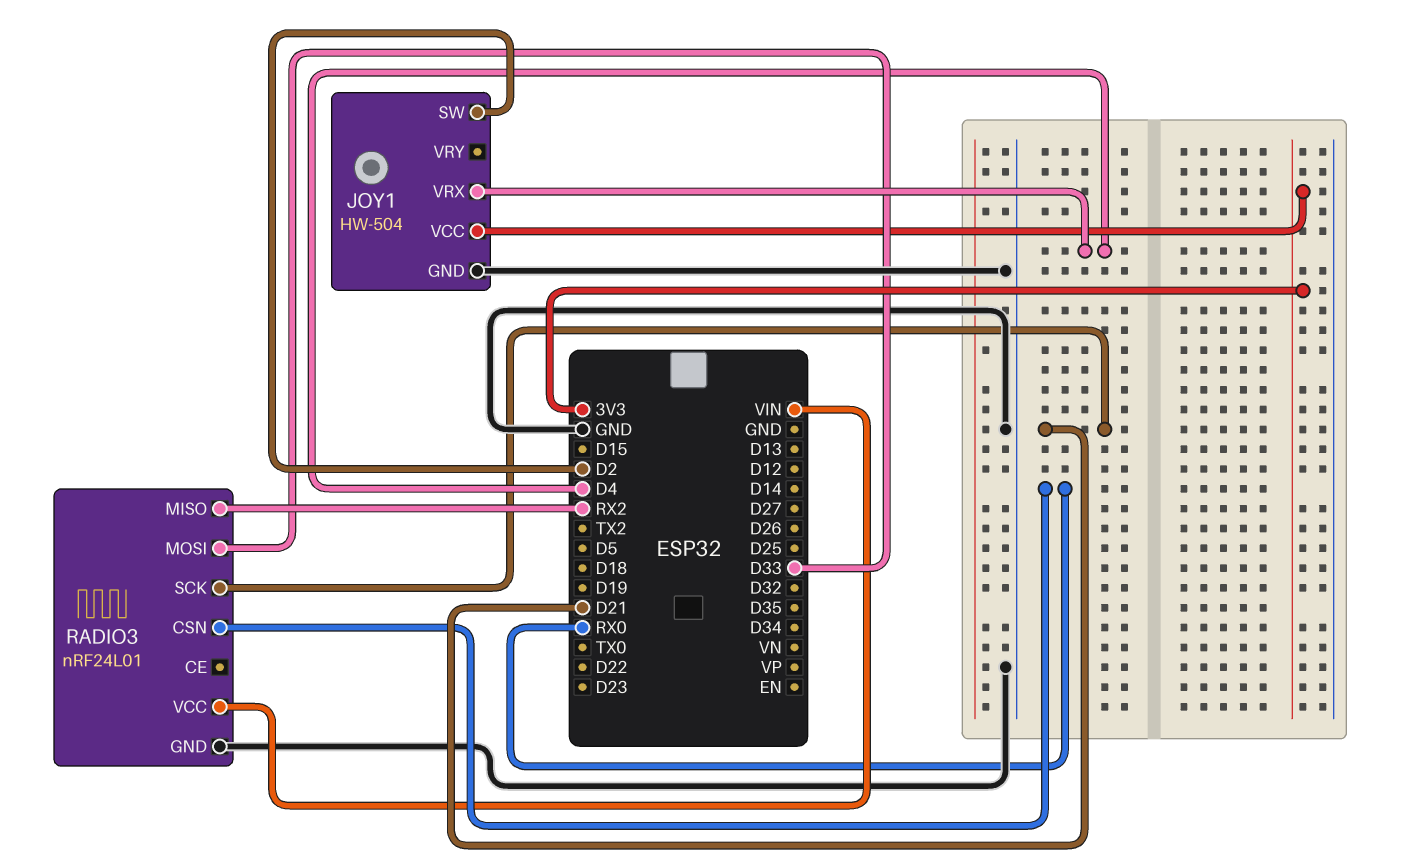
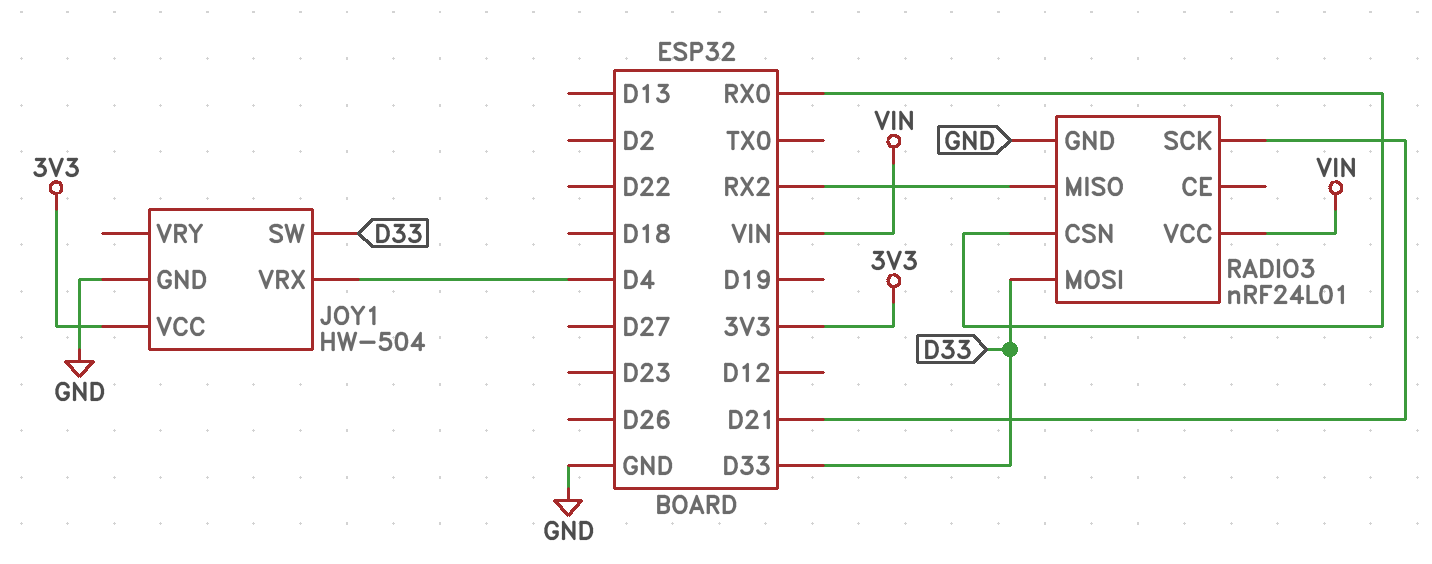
JOY1 pin SW: D2 -> D33

